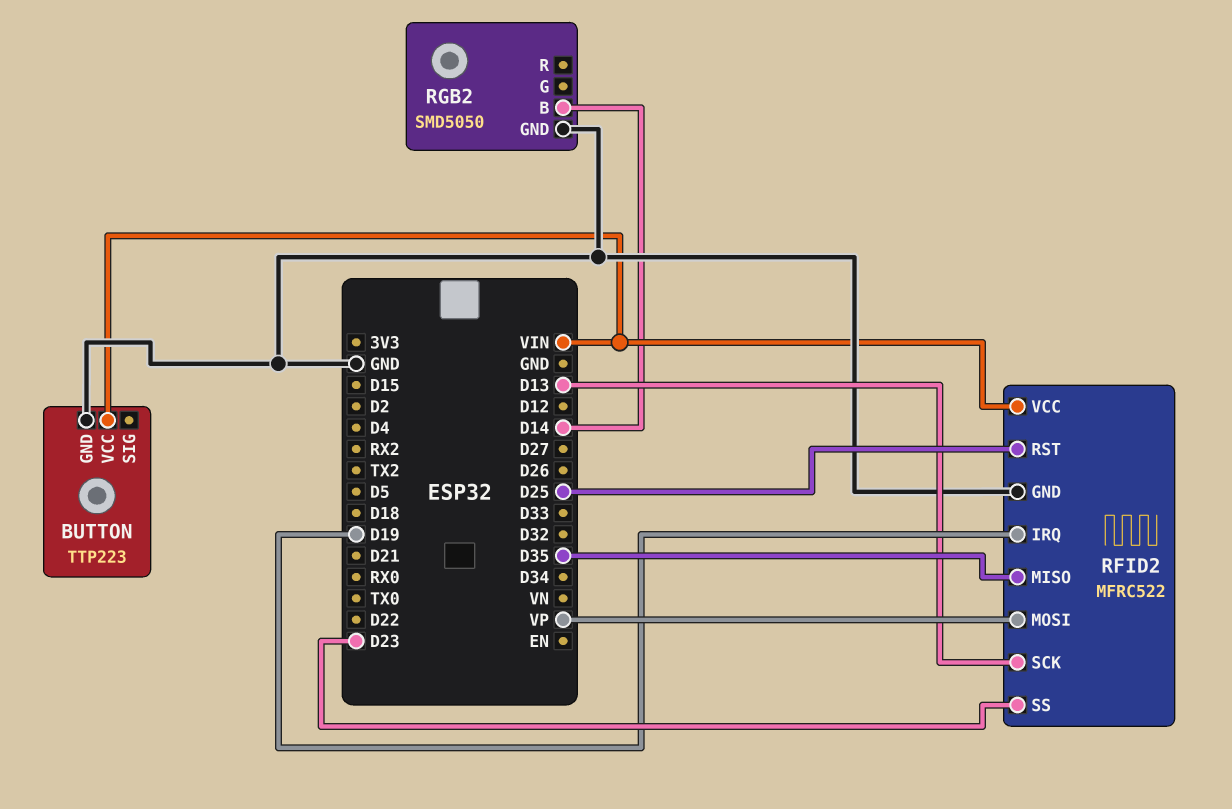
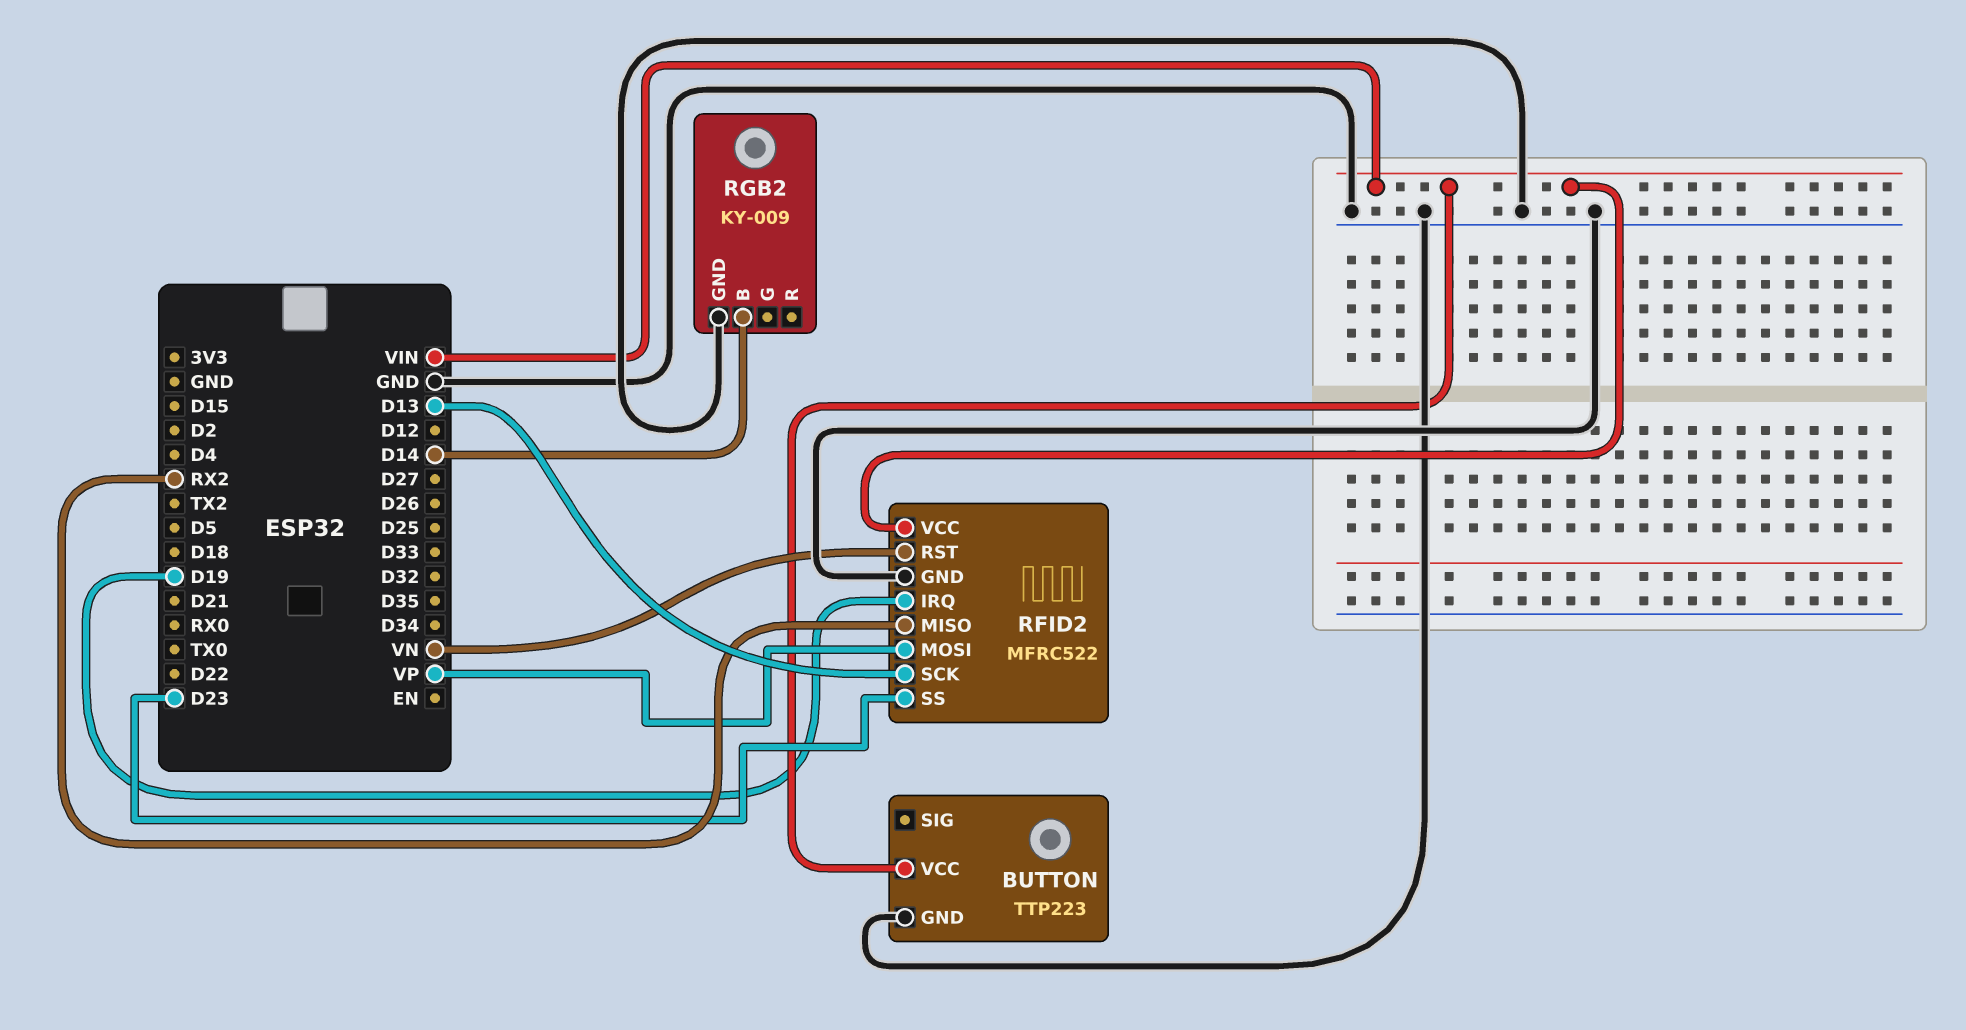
RFID2 pin MISO: D35 -> RX2
RFID2 pin RST: D25 -> VN
RGB2: SMD5050 -> KY-009

